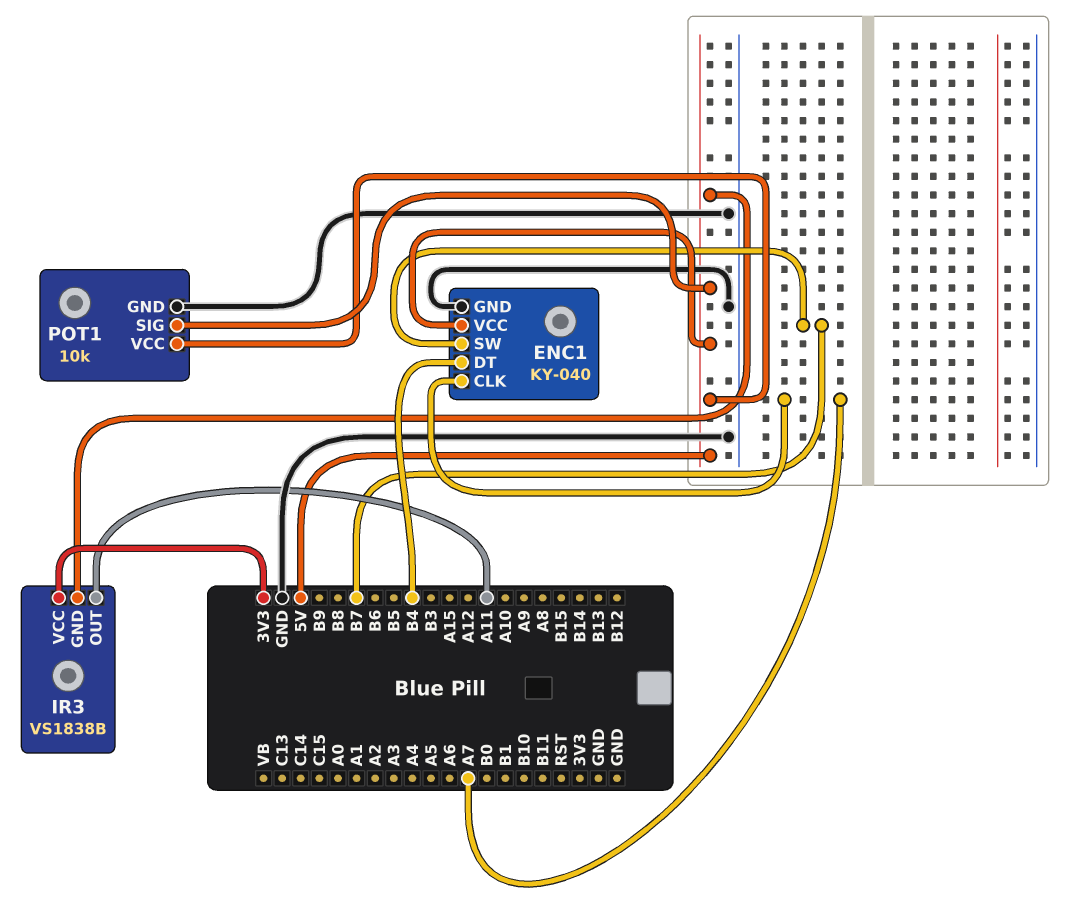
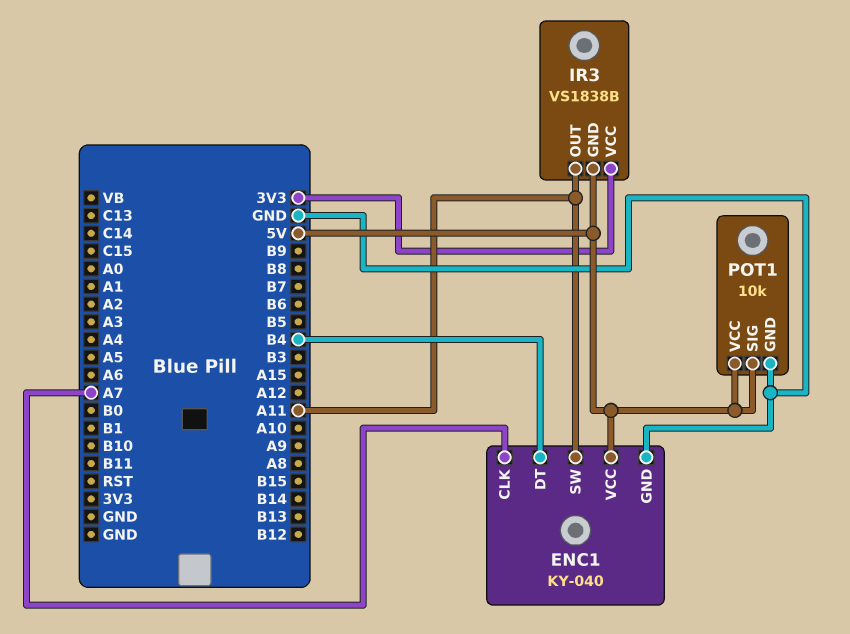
ENC1 pin SW: B7 -> A11

